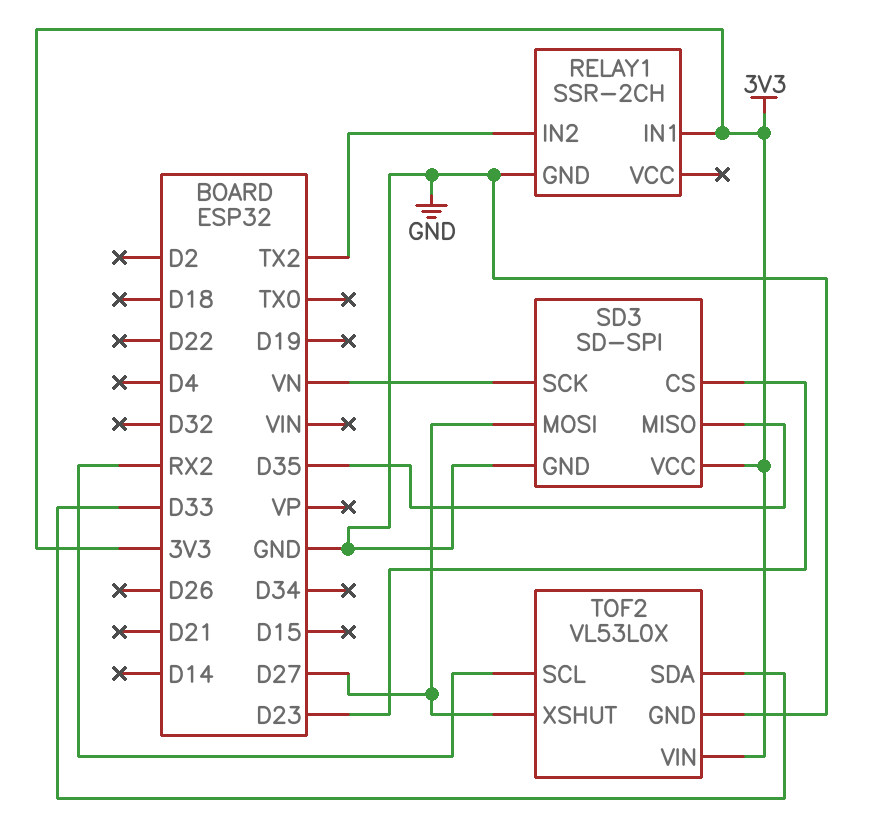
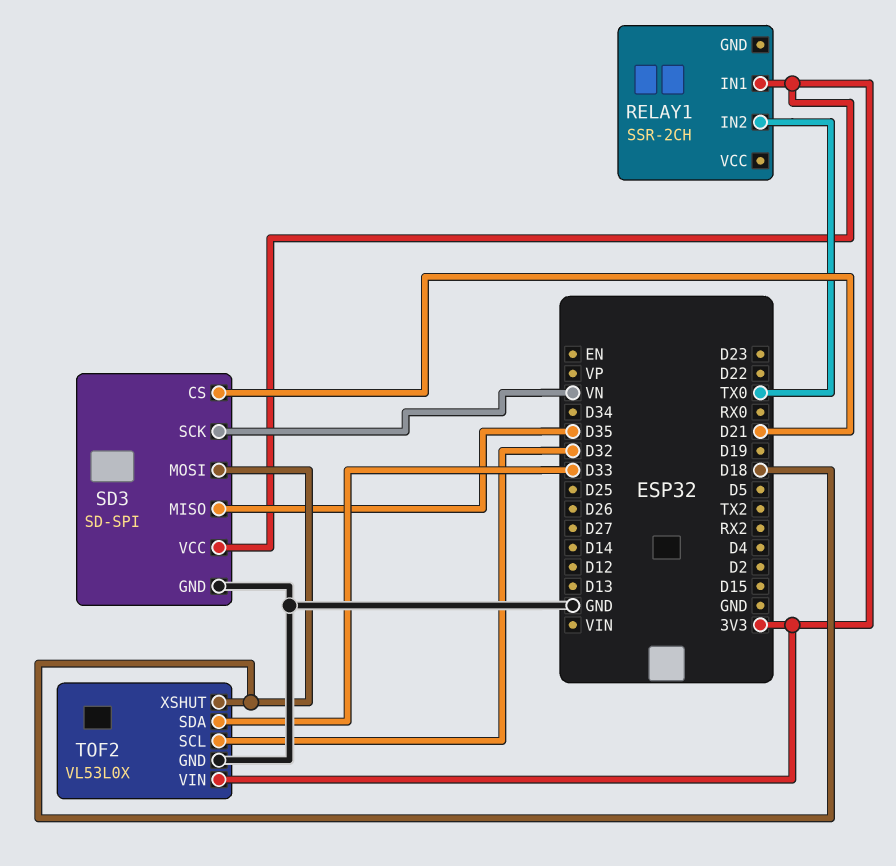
RELAY1 pin GND: GND -> none
RELAY1 pin IN2: TX2 -> TX0
SD3 pin CS: D23 -> D21
SD3 pin MOSI: D27 -> D18
TOF2 pin SCL: RX2 -> D32
TOF2 pin XSHUT: D27 -> D18

